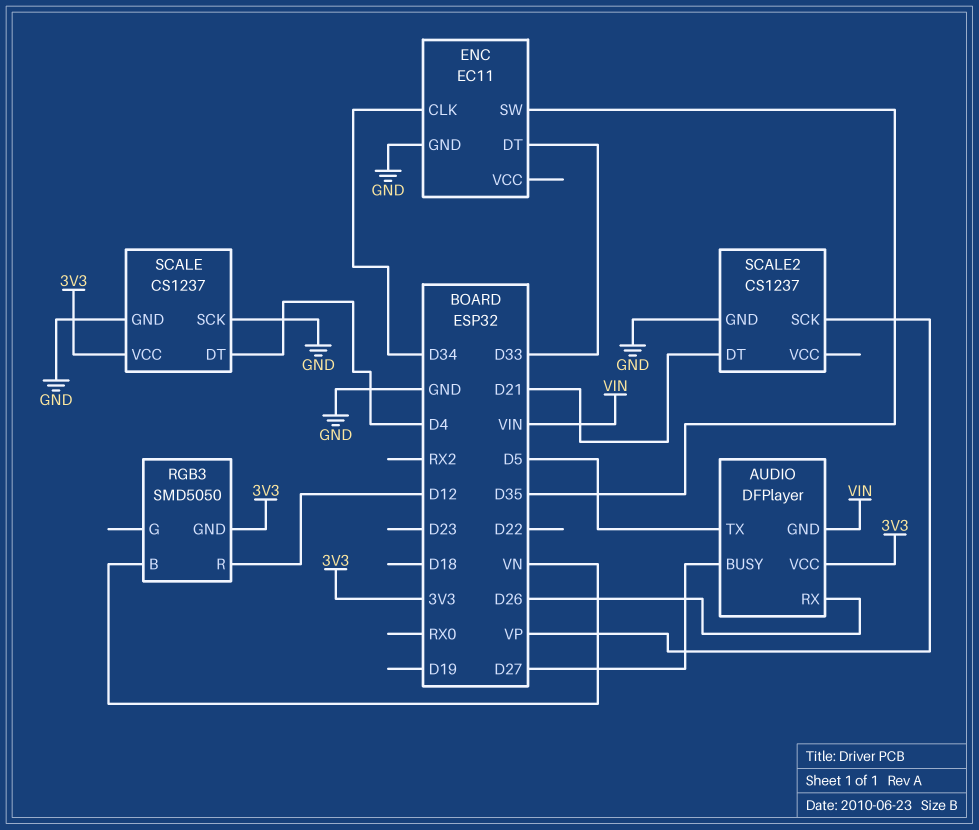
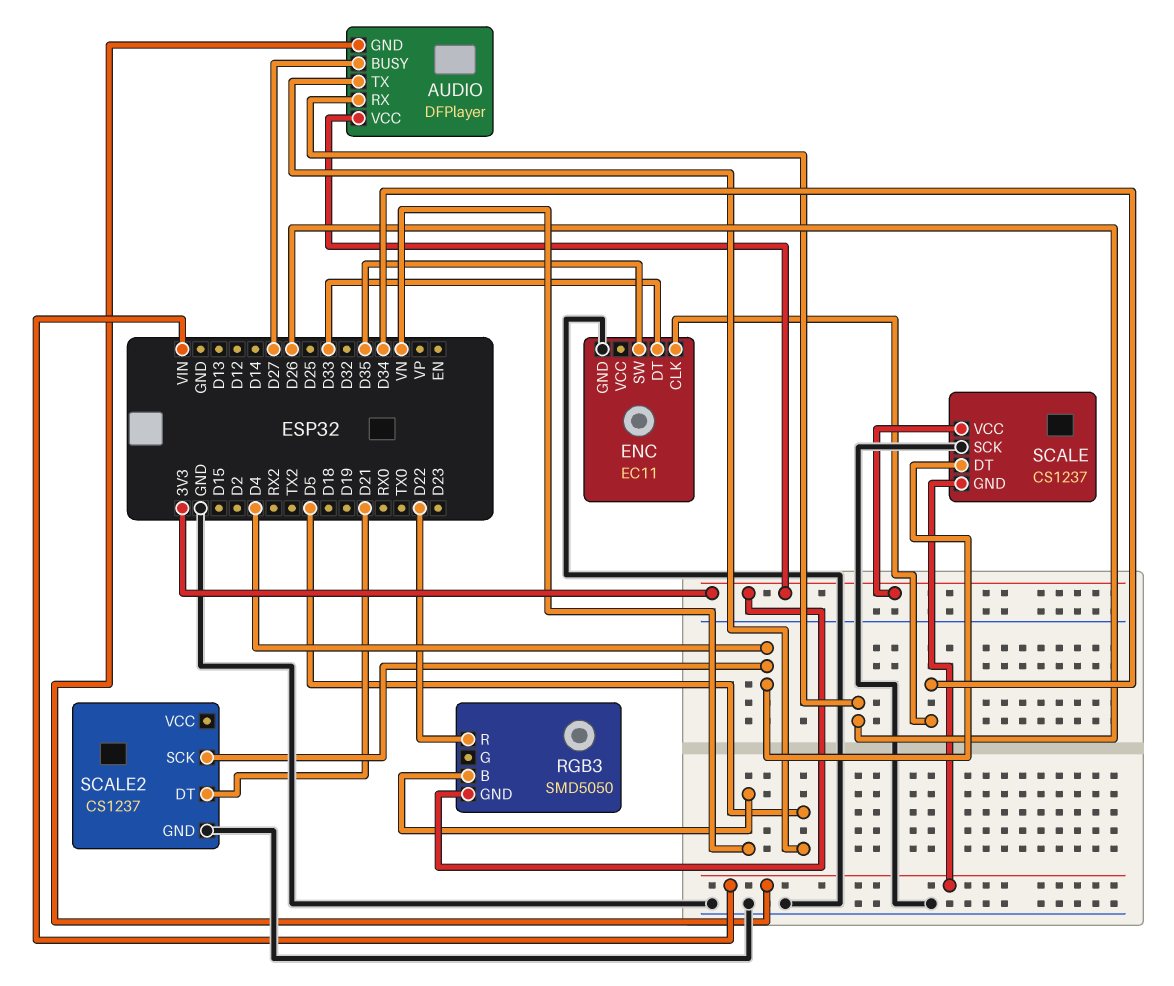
RGB3 pin R: D12 -> D22
SCALE pin GND: GND -> VIN
SCALE2 pin SCK: VP -> D4

